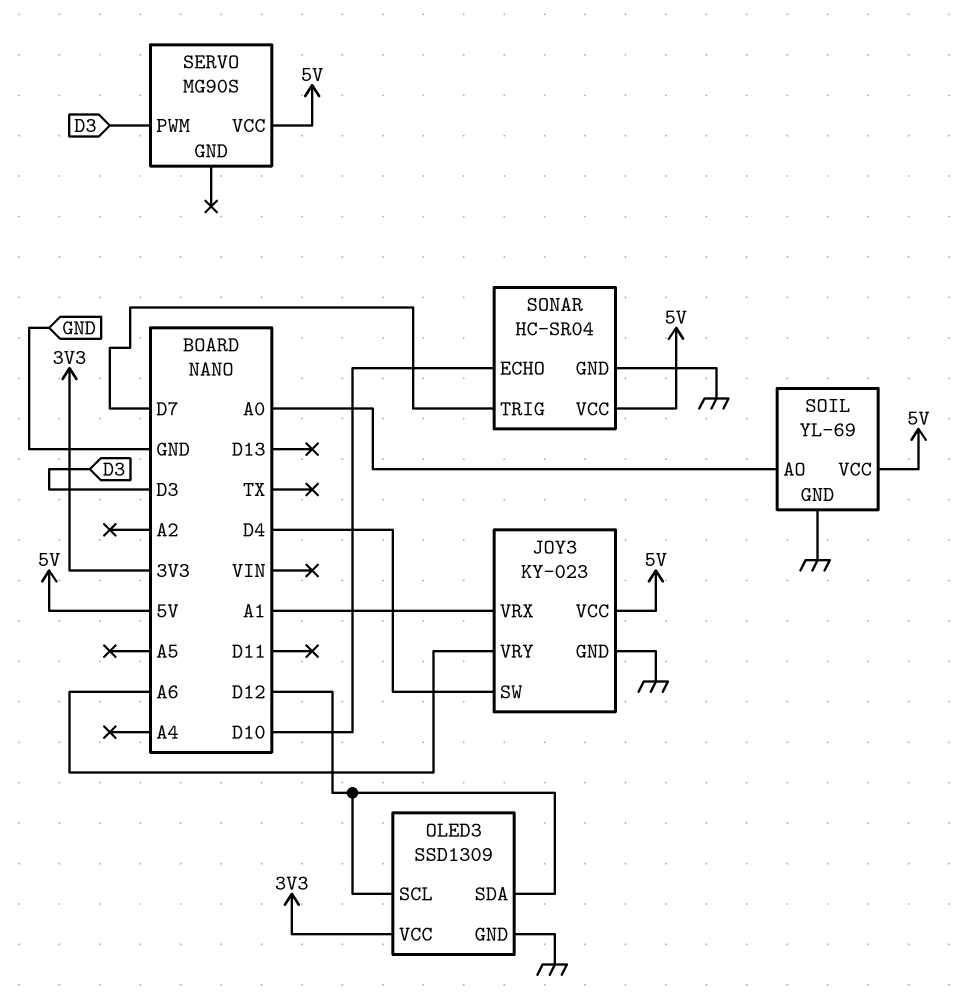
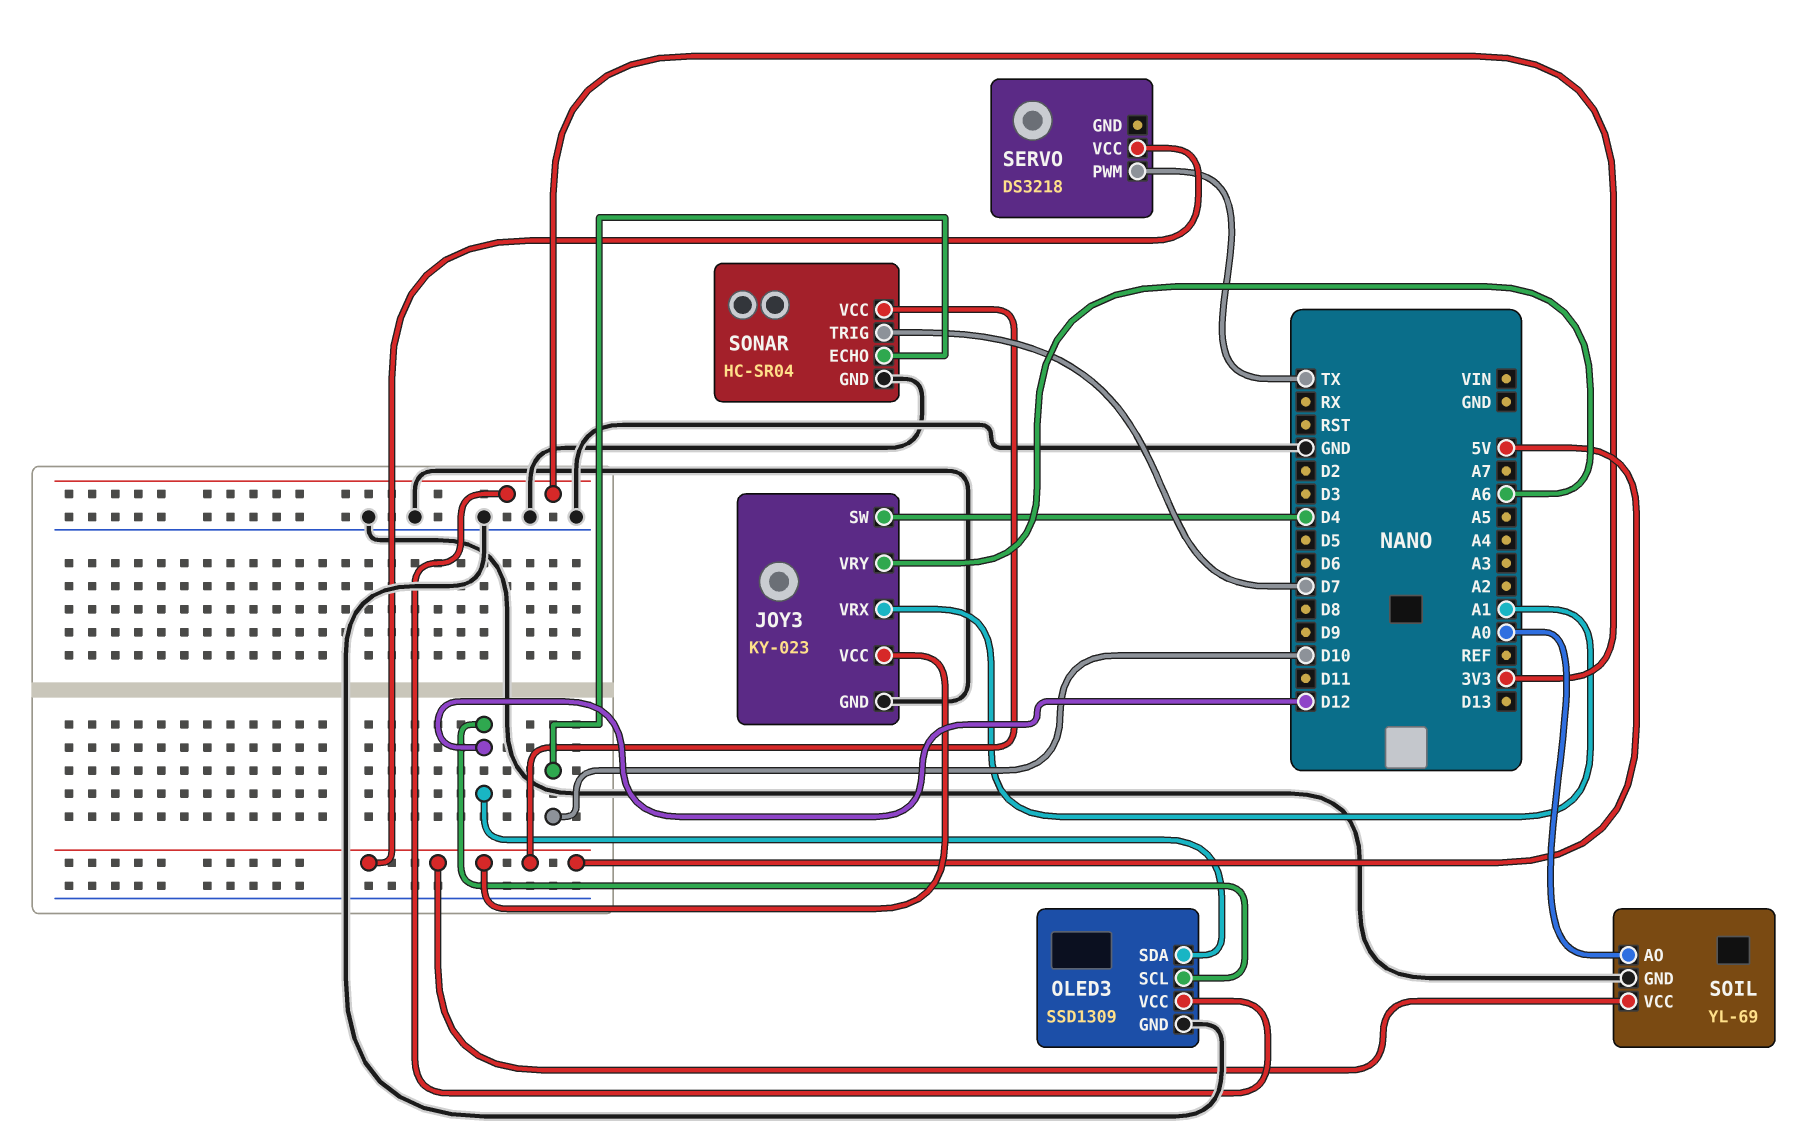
SERVO: MG90S -> DS3218
SERVO pin PWM: D3 -> TX

